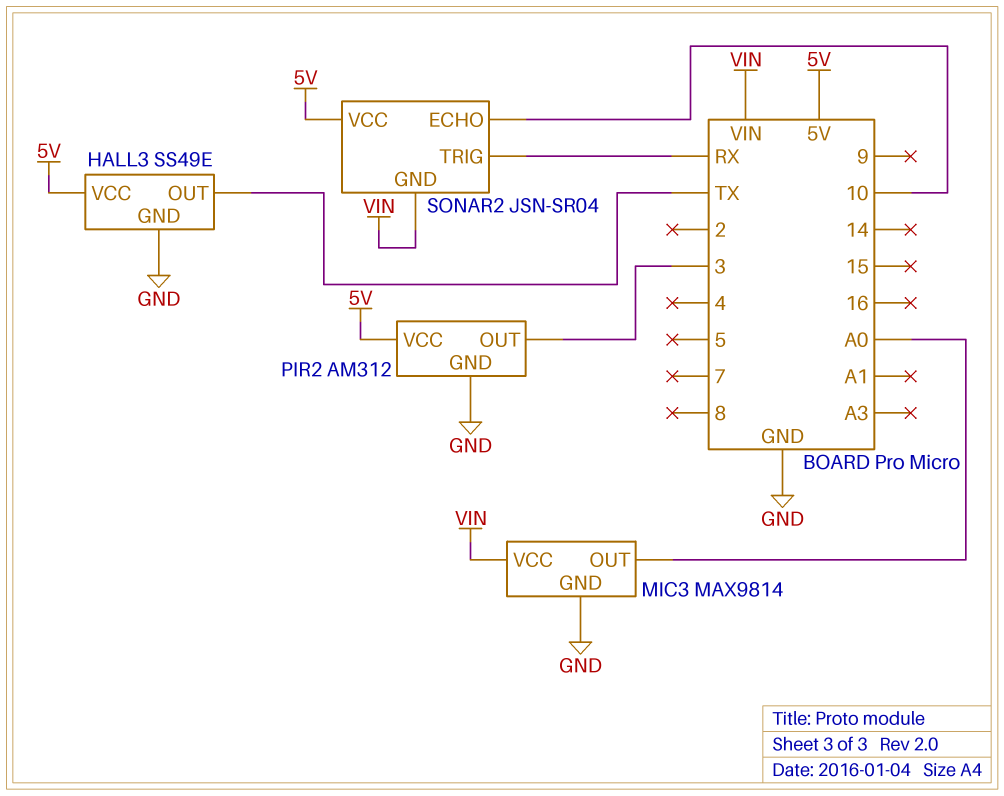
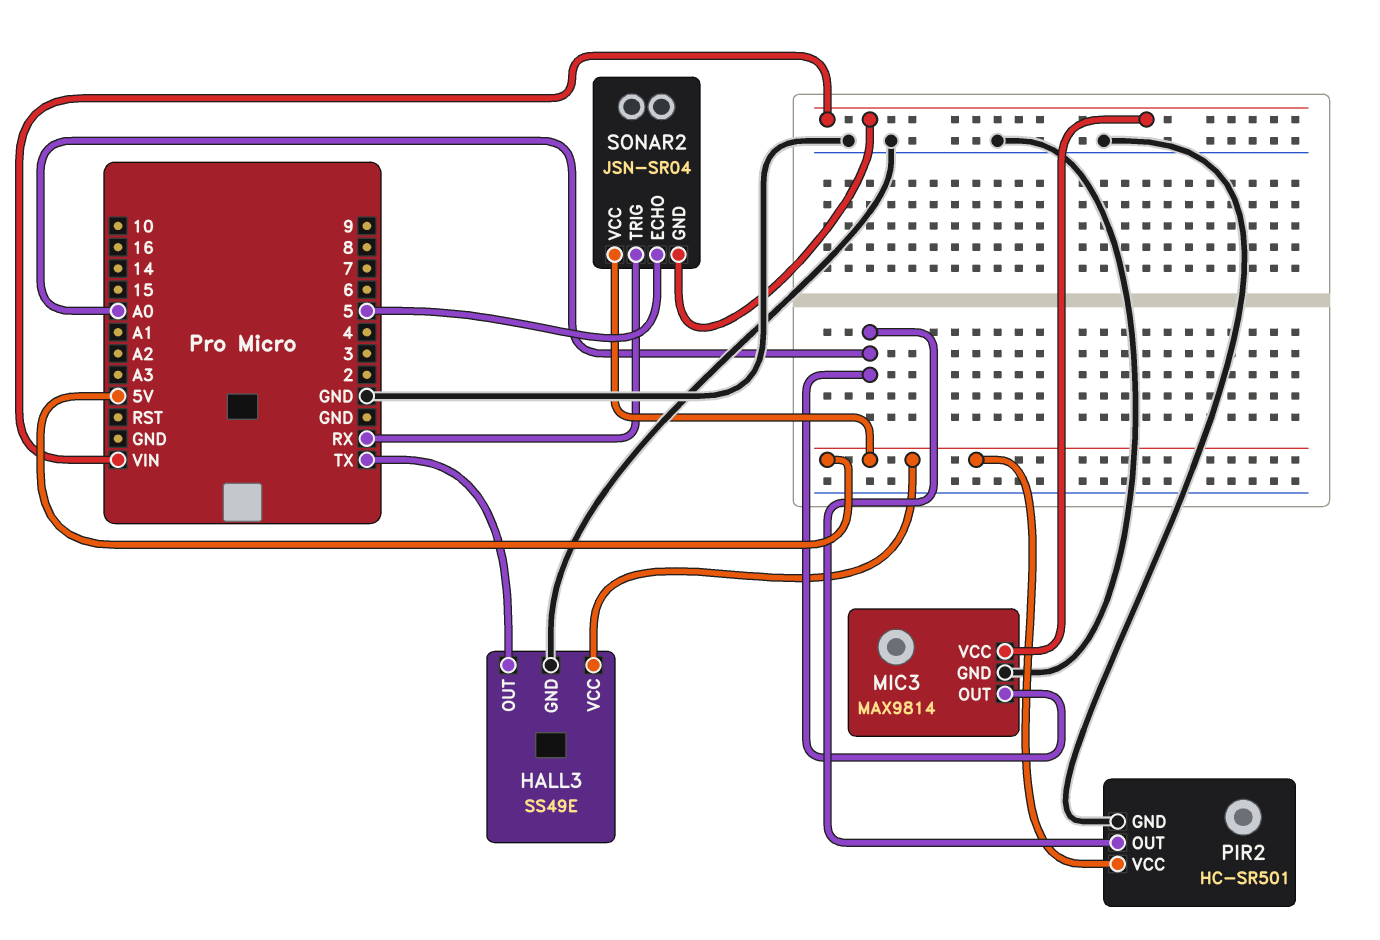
PIR2: AM312 -> HC-SR501
PIR2 pin OUT: 3 -> A0
SONAR2 pin ECHO: 10 -> 5

